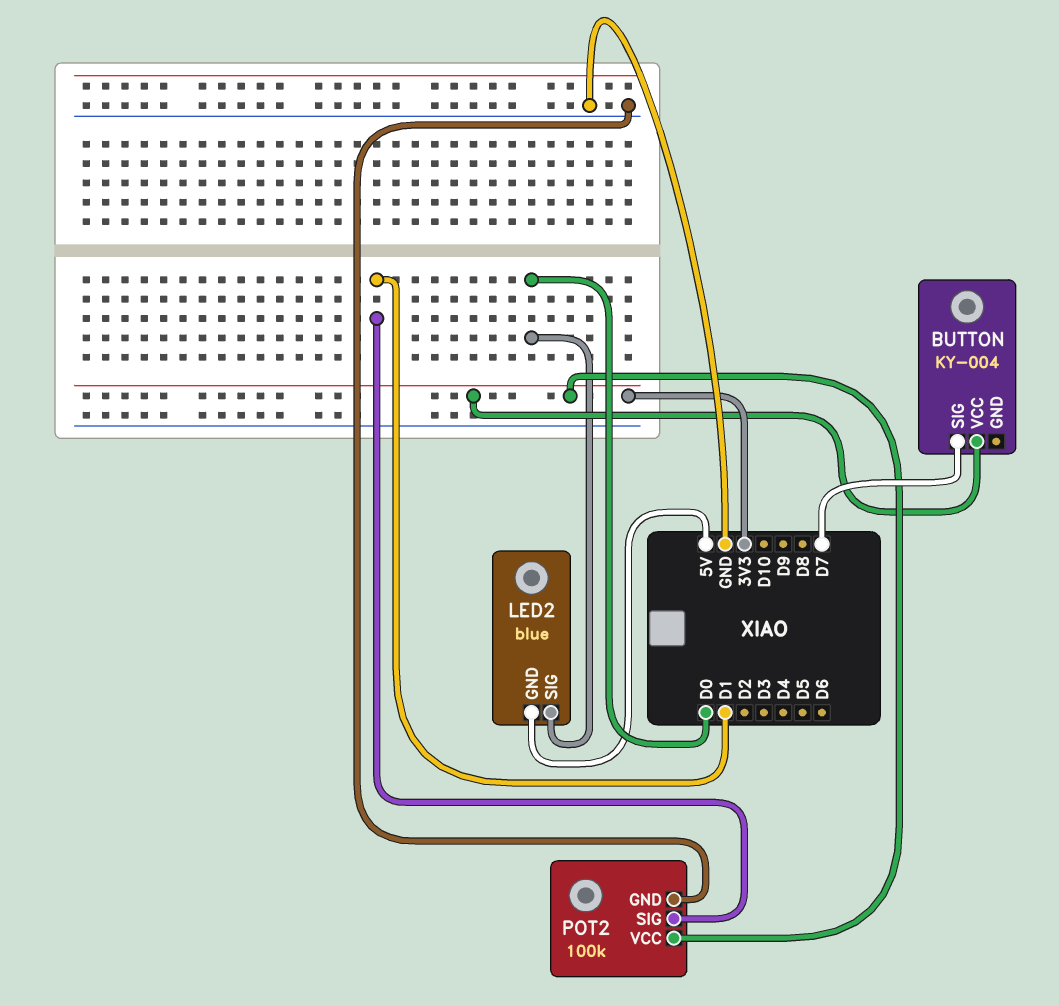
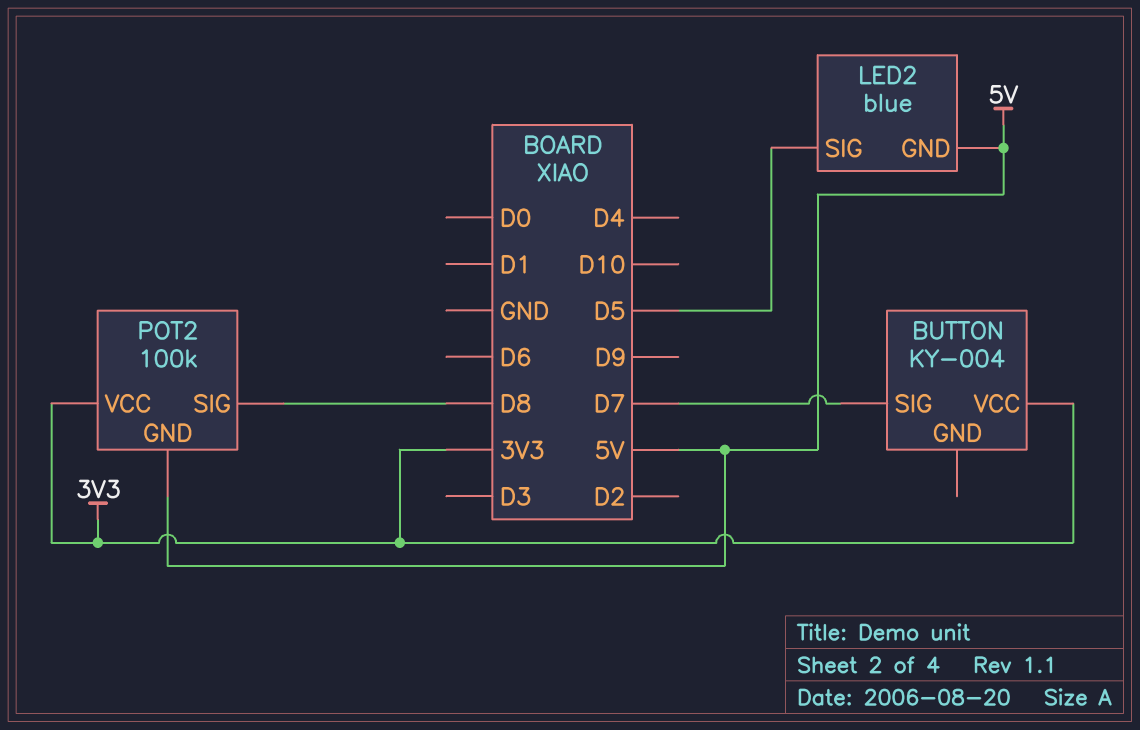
LED2 pin SIG: D0 -> D5
POT2 pin GND: GND -> 5V
POT2 pin SIG: D1 -> D8

